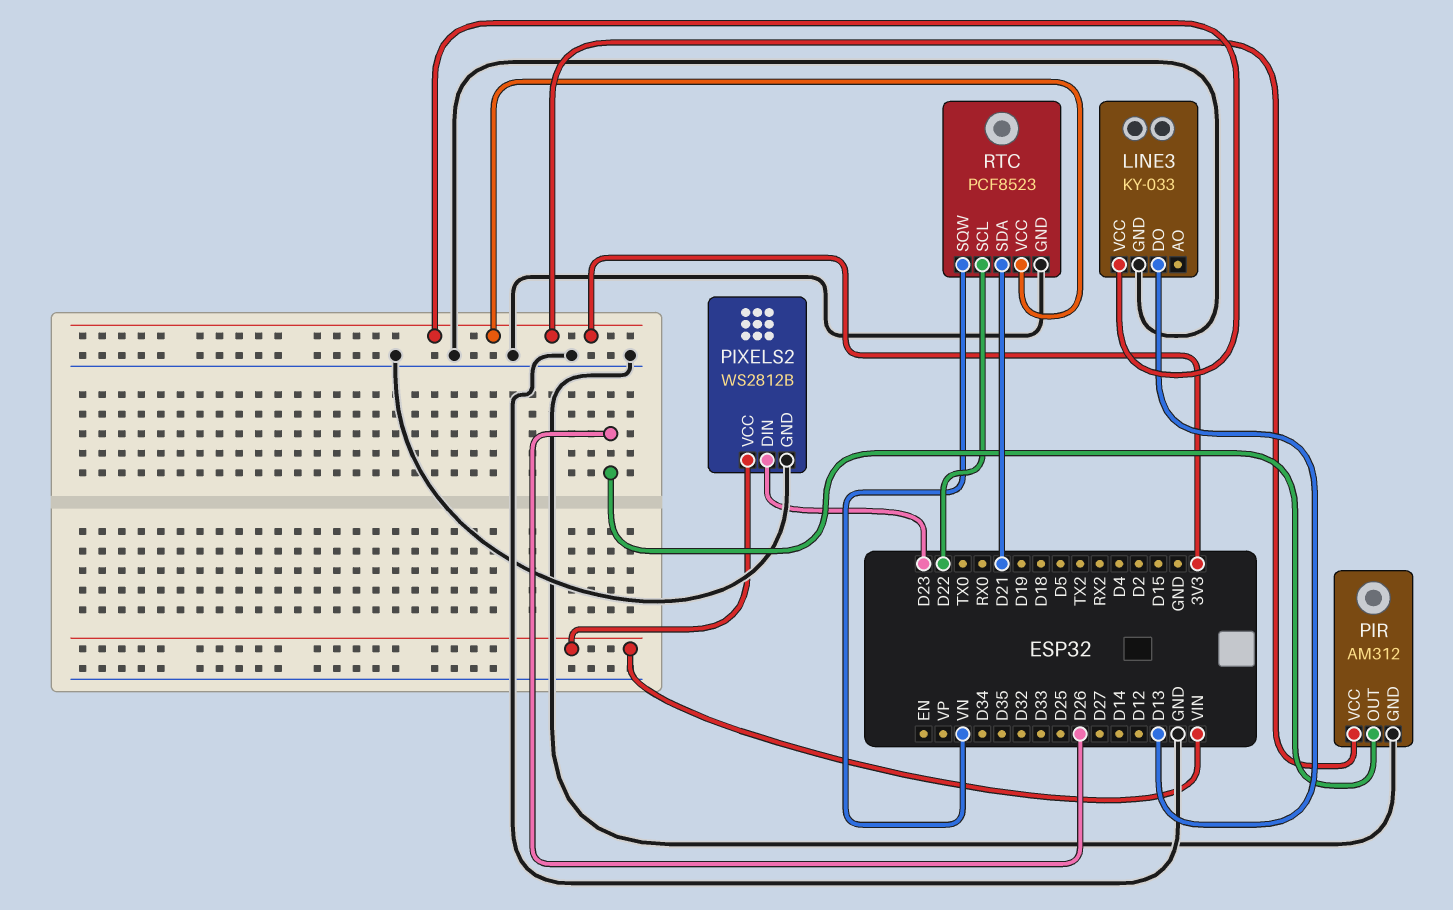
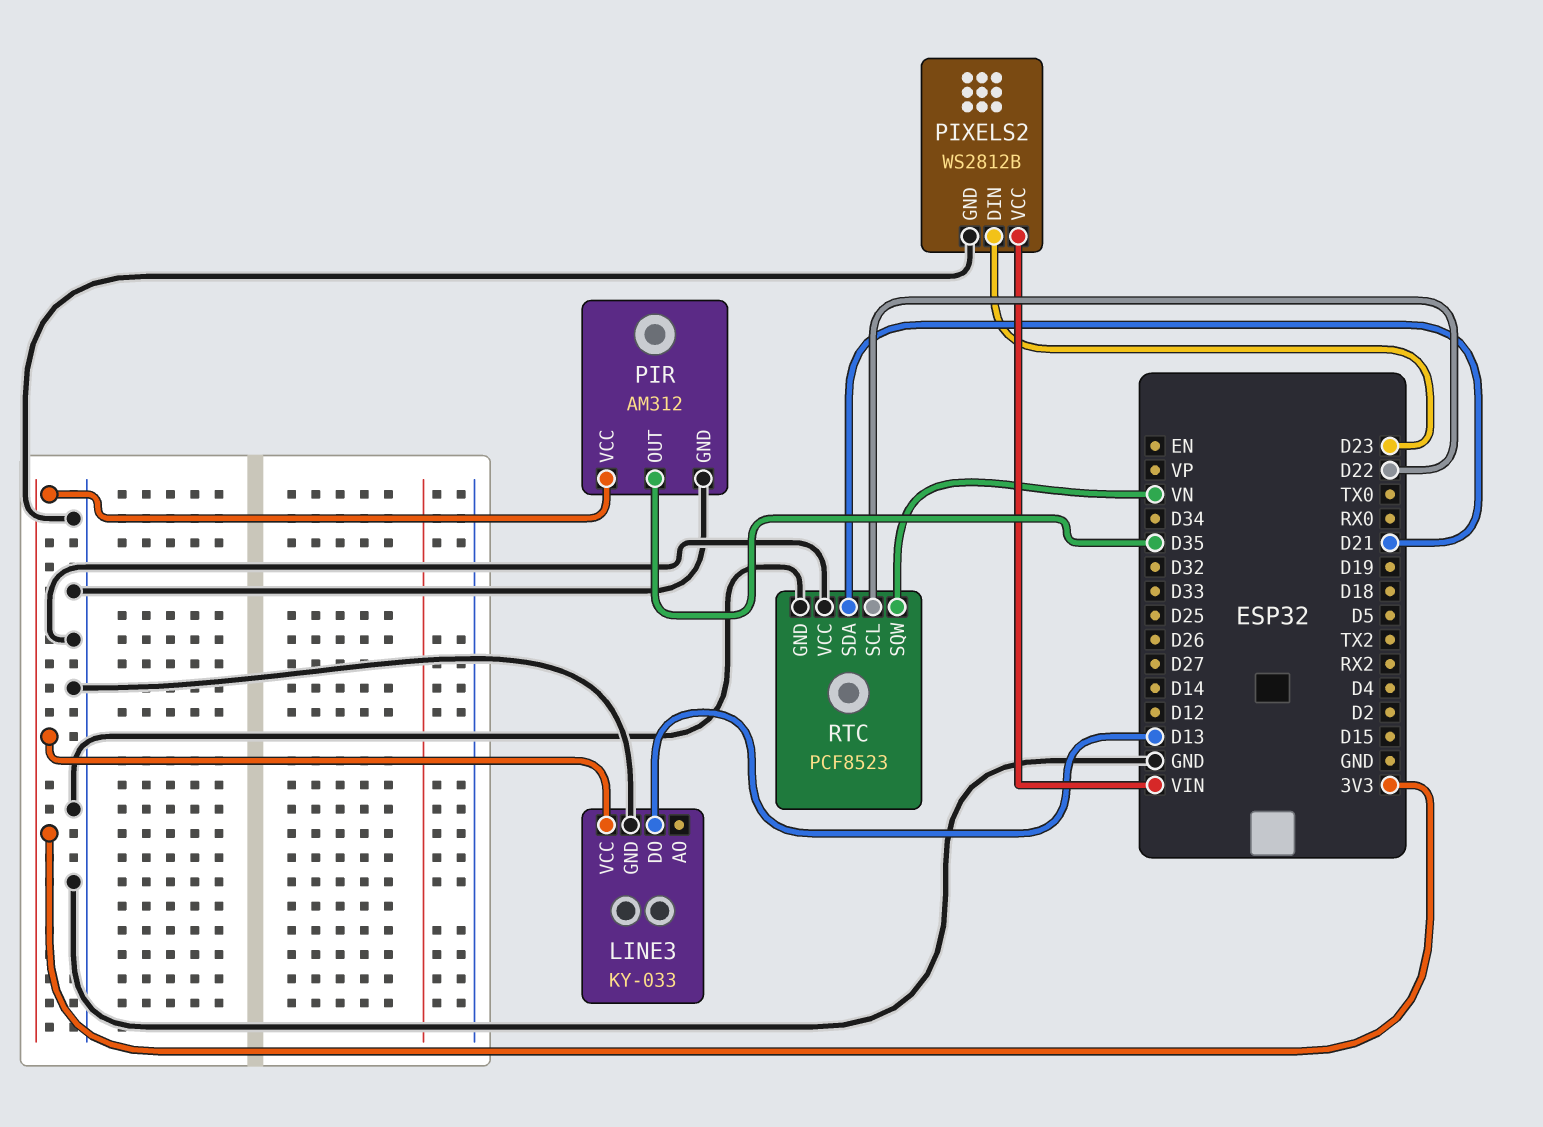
PIR pin OUT: D26 -> D35
RTC pin VCC: 3V3 -> GND

